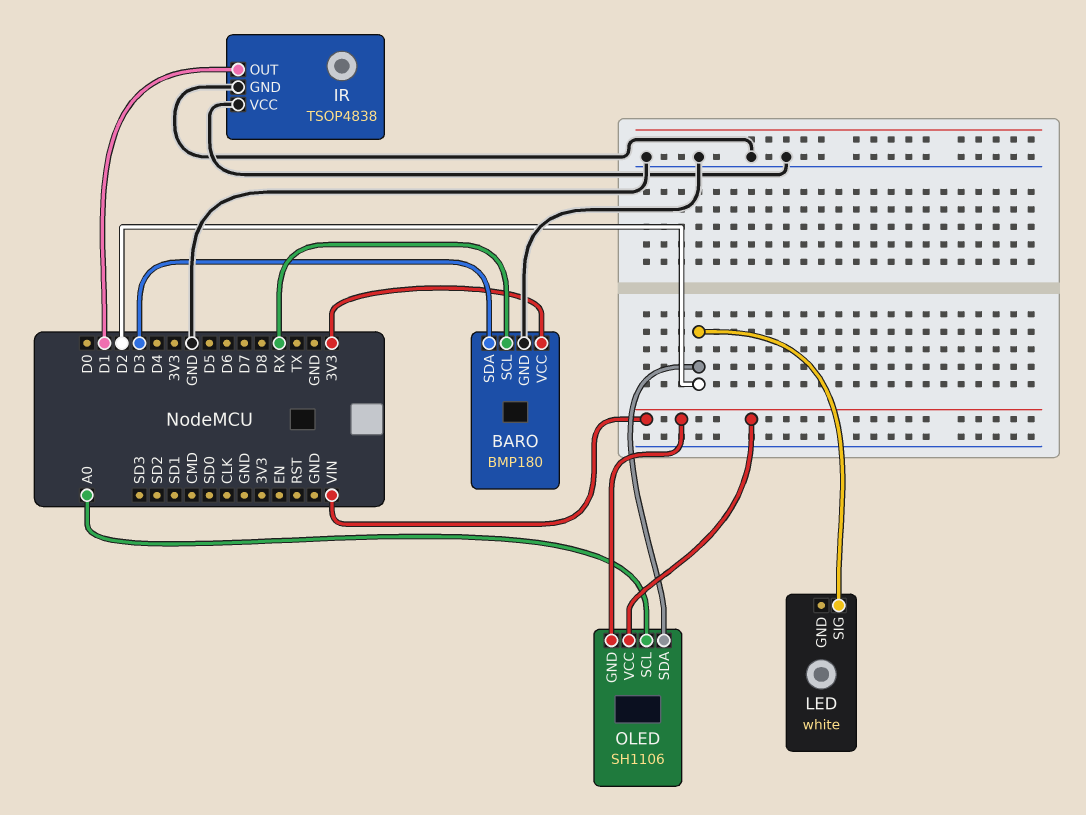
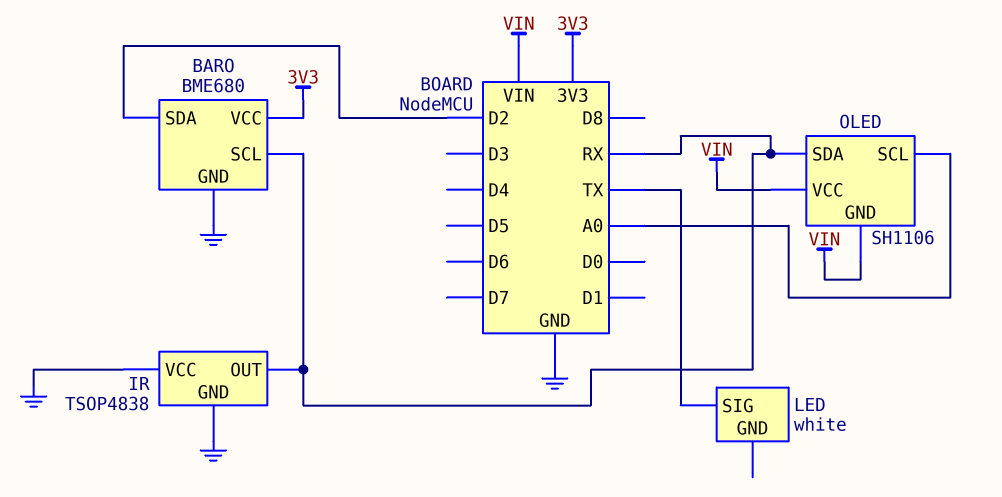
BARO: BMP180 -> BME680
BARO pin SDA: D3 -> D2
IR pin OUT: D1 -> RX
LED pin SIG: D2 -> TX
OLED pin SDA: D2 -> RX

